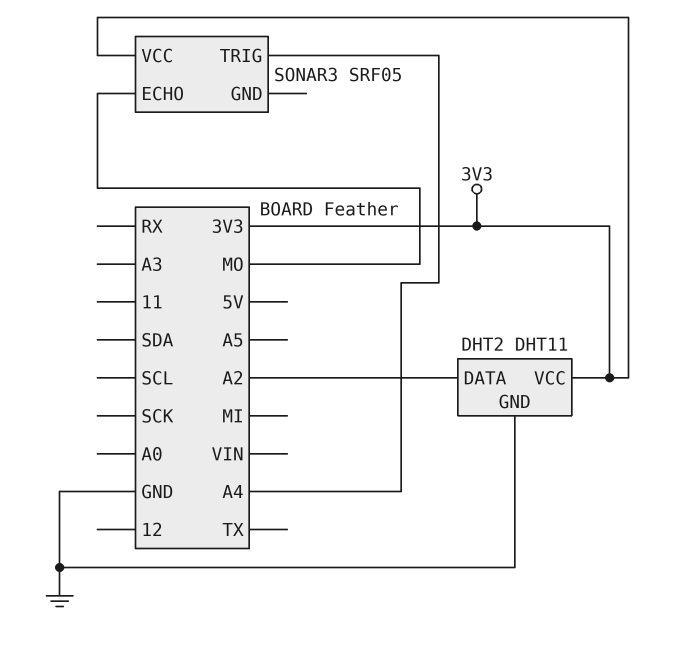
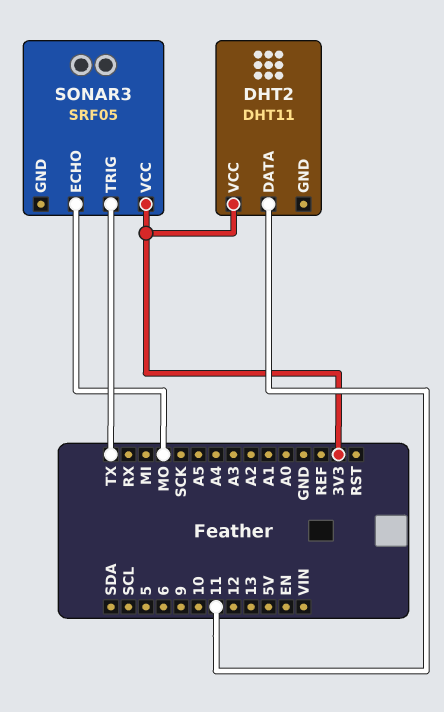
DHT2 pin DATA: A2 -> 11
DHT2 pin GND: GND -> none
SONAR3 pin TRIG: A4 -> TX

